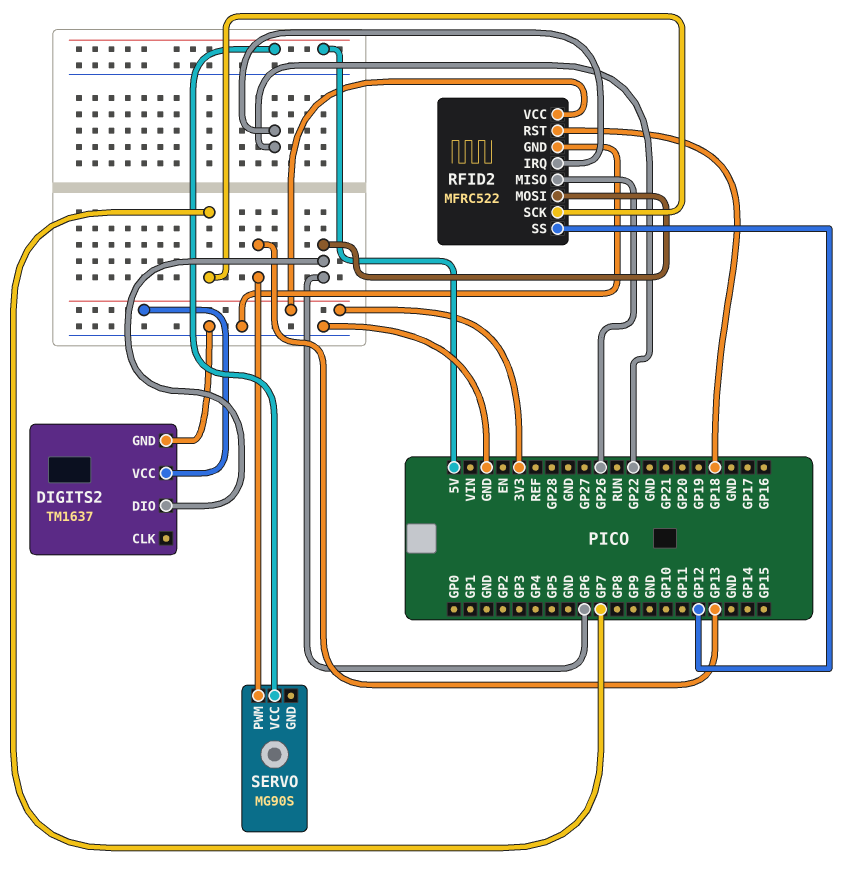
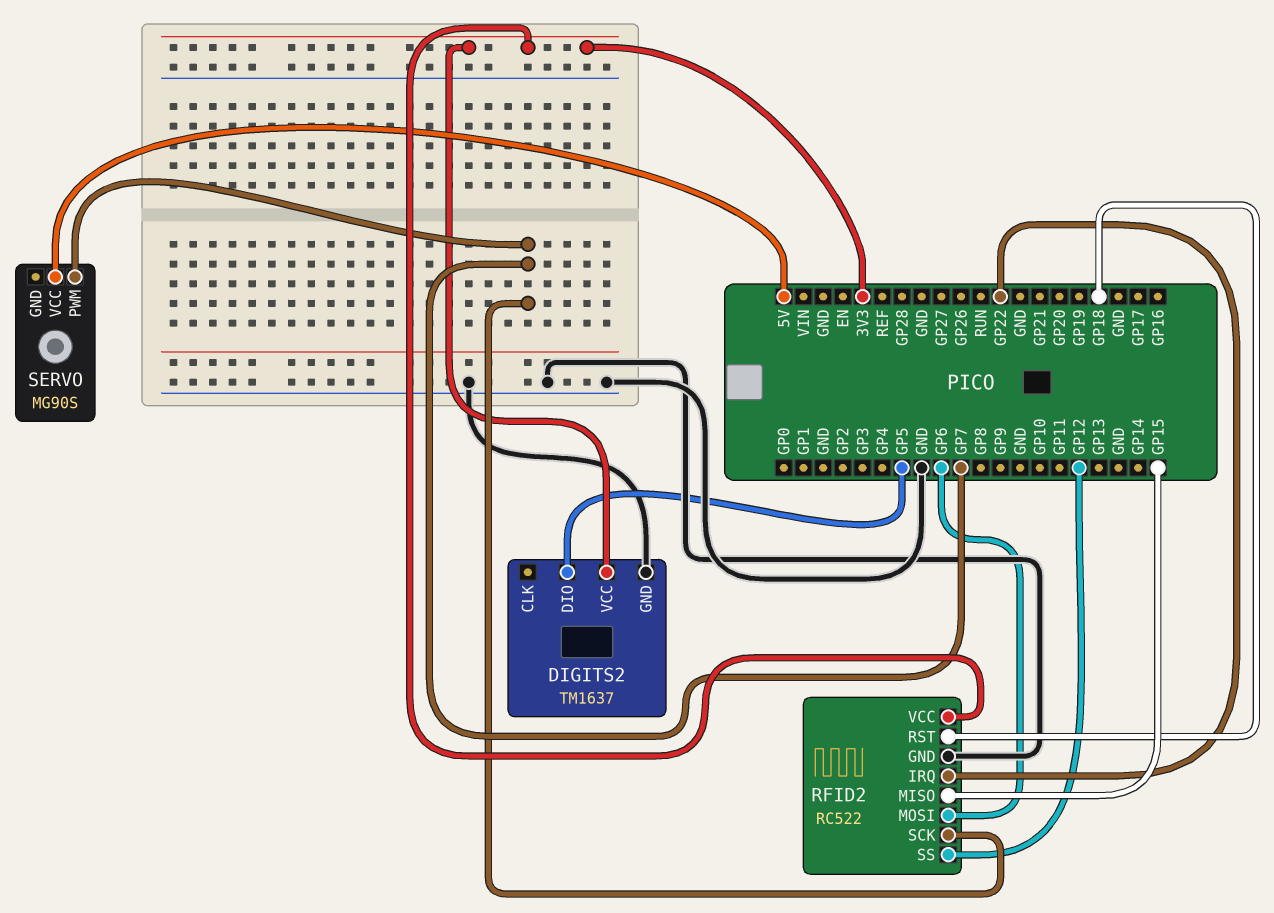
DIGITS2 pin DIO: GP6 -> GP5
RFID2: MFRC522 -> RC522
RFID2 pin MISO: GP26 -> GP15
SERVO pin PWM: GP13 -> GP7

